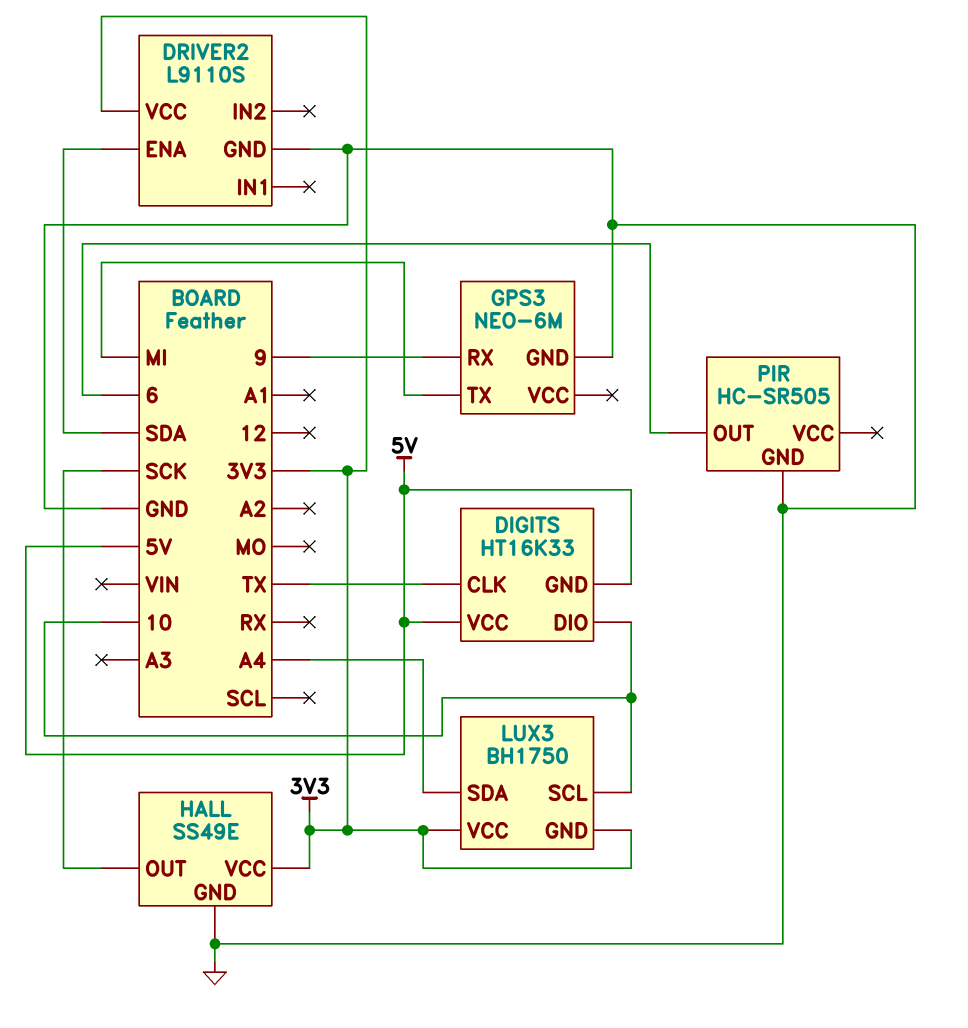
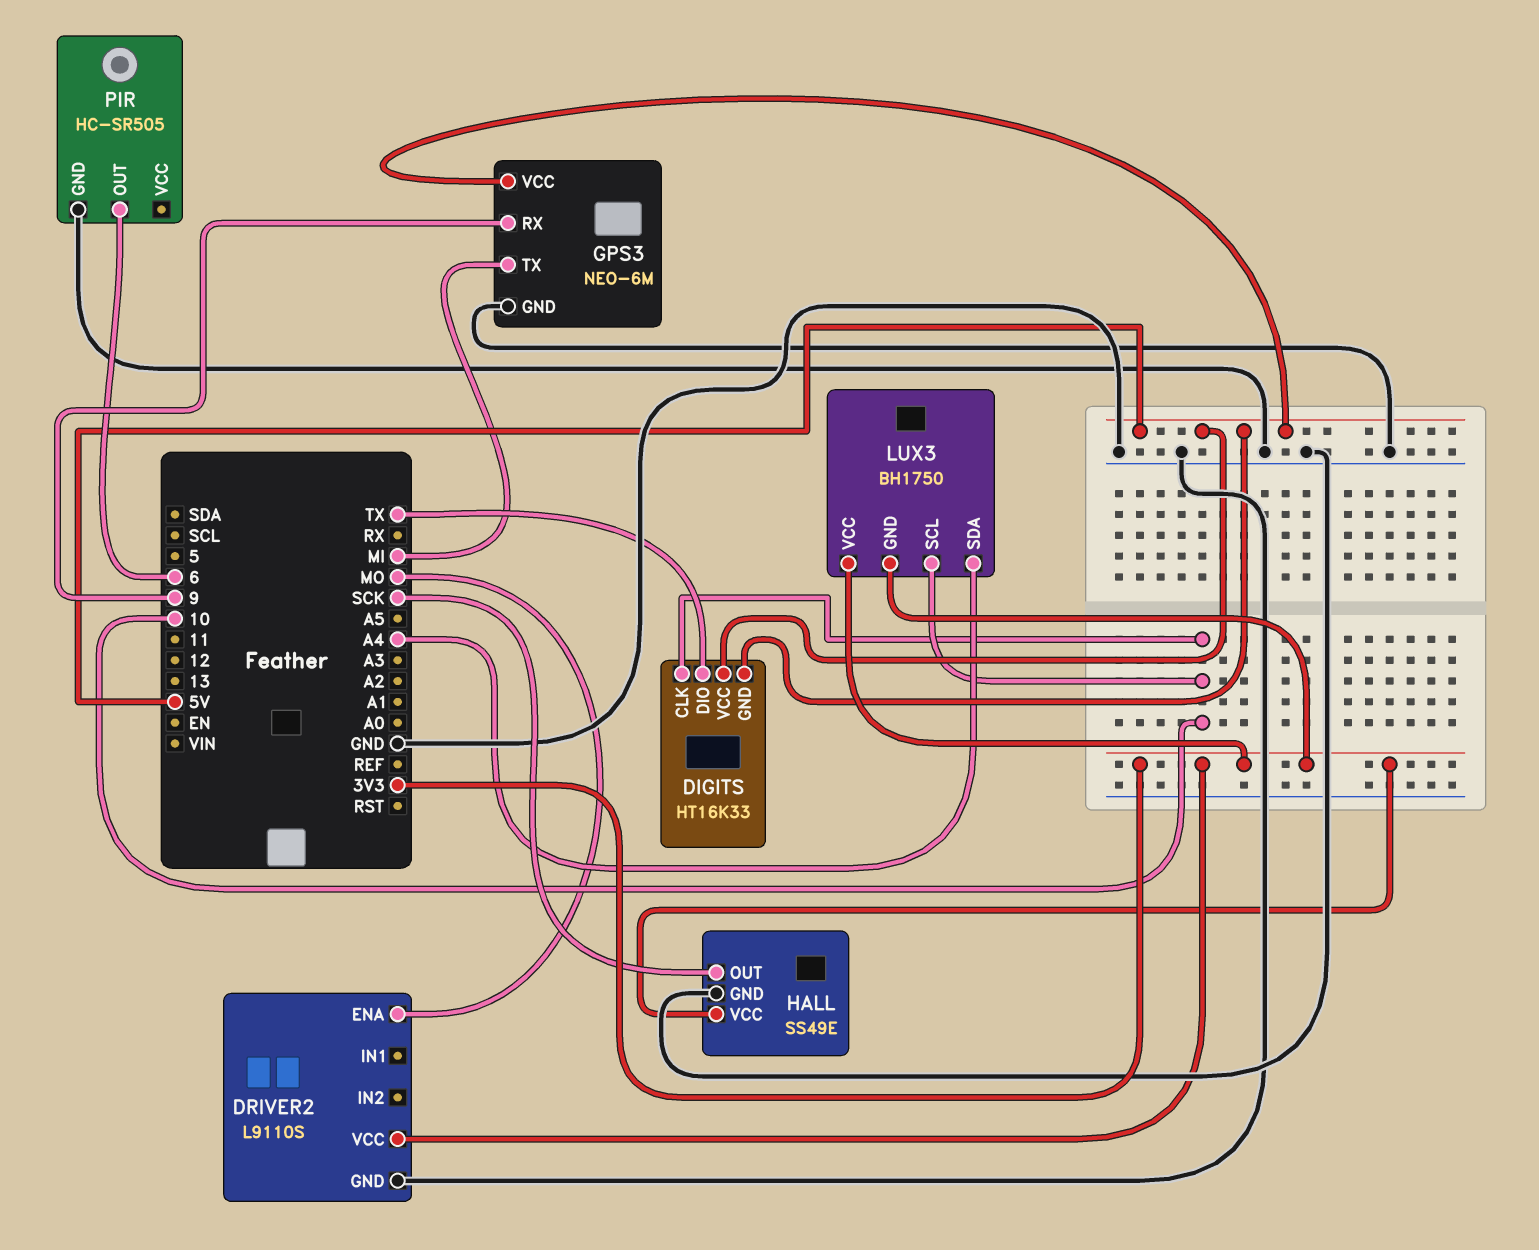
DIGITS pin CLK: TX -> 10
DIGITS pin DIO: 10 -> TX
DRIVER2 pin ENA: SDA -> MO
GPS3 pin VCC: none -> 5V

